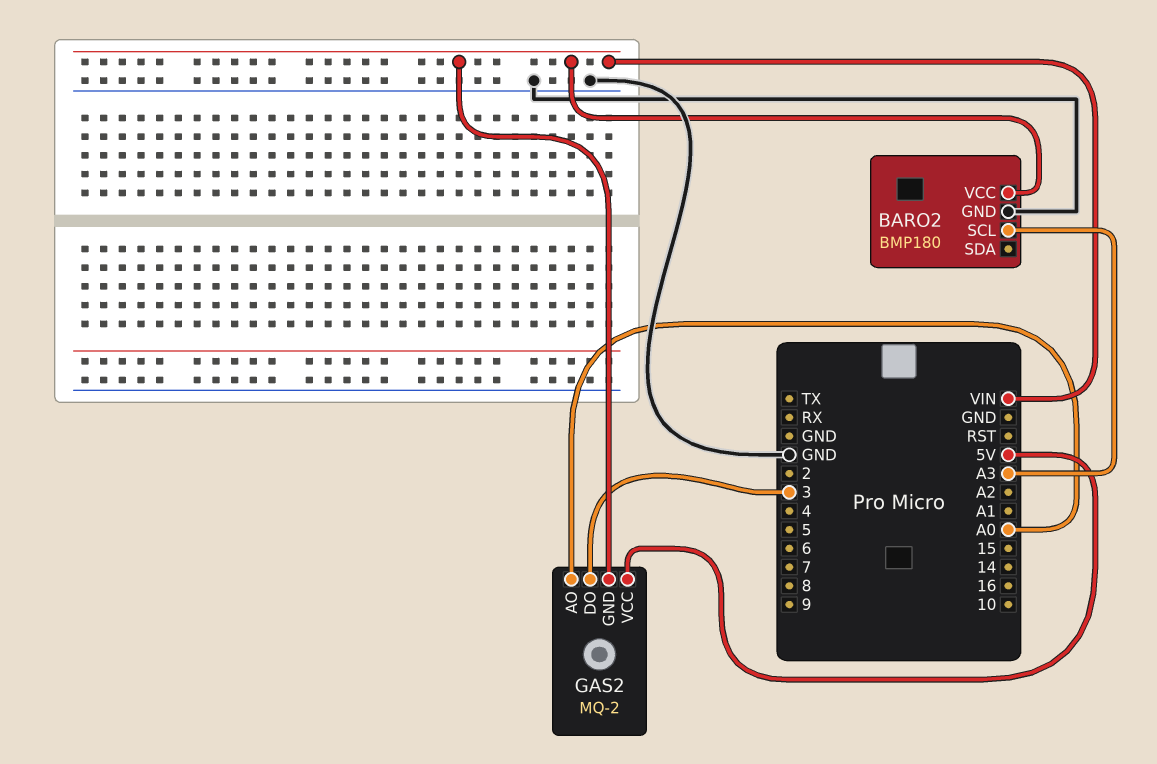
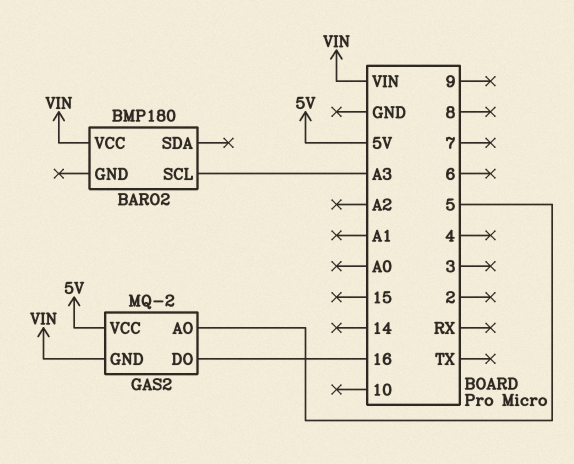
BARO2 pin GND: GND -> none
GAS2 pin AO: A0 -> 5
GAS2 pin DO: 3 -> 16

